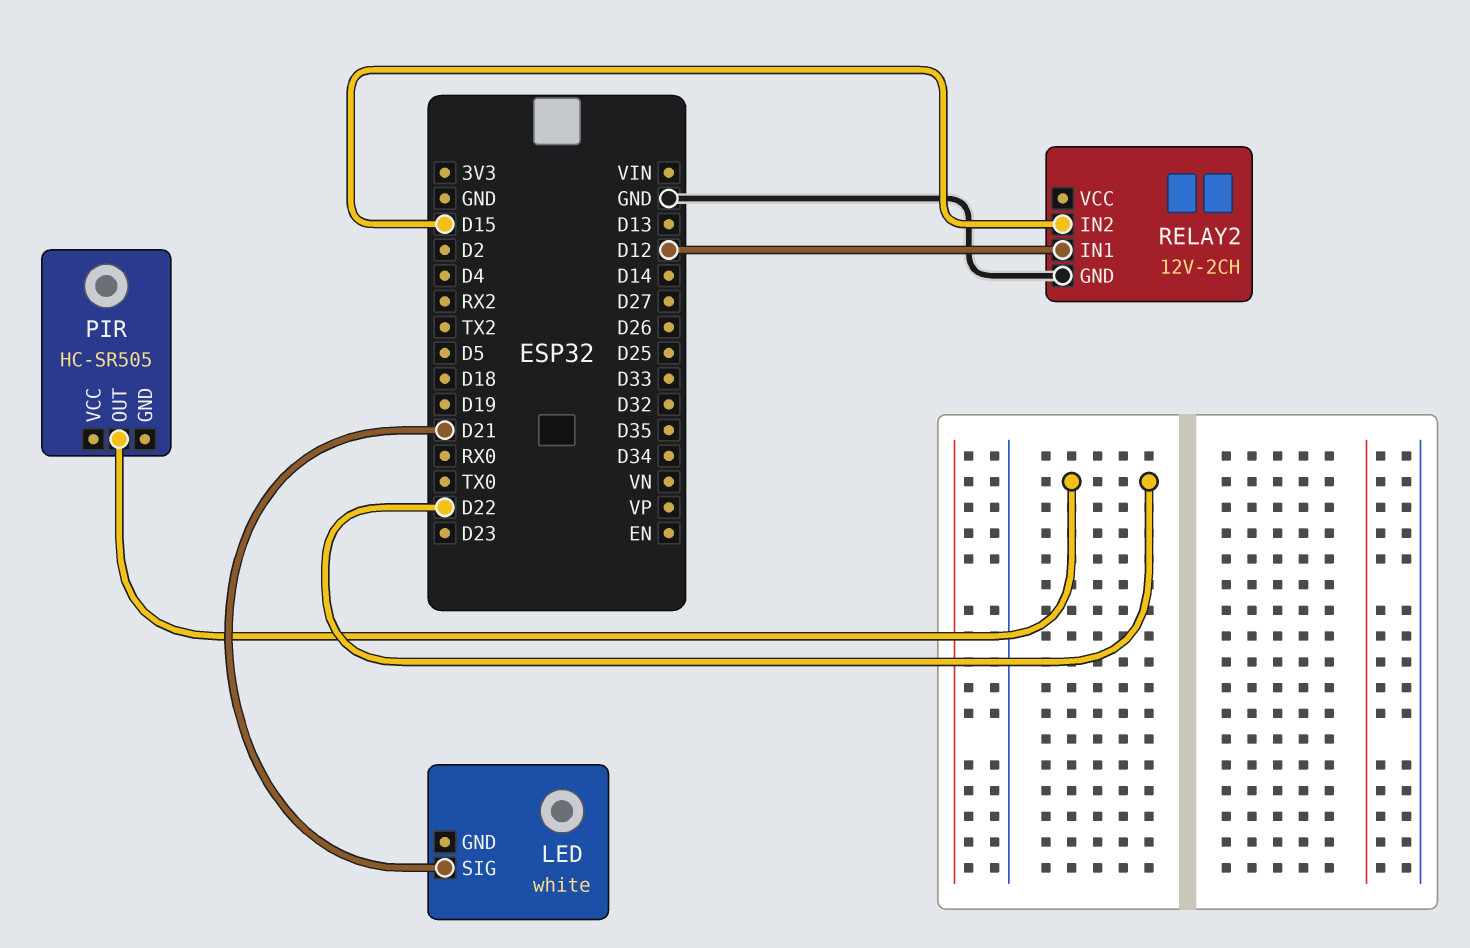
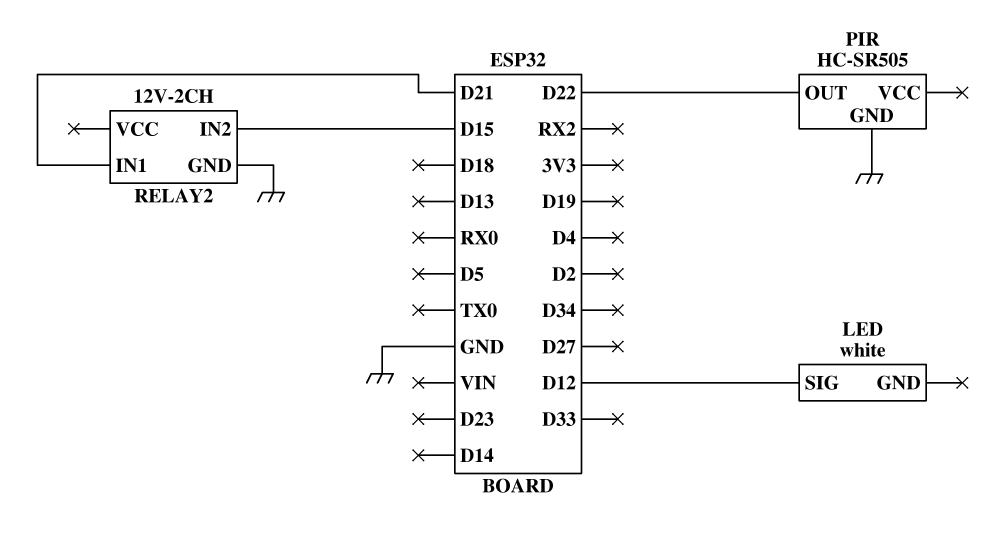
LED pin SIG: D21 -> D12
PIR pin GND: none -> GND
RELAY2 pin IN1: D12 -> D21

